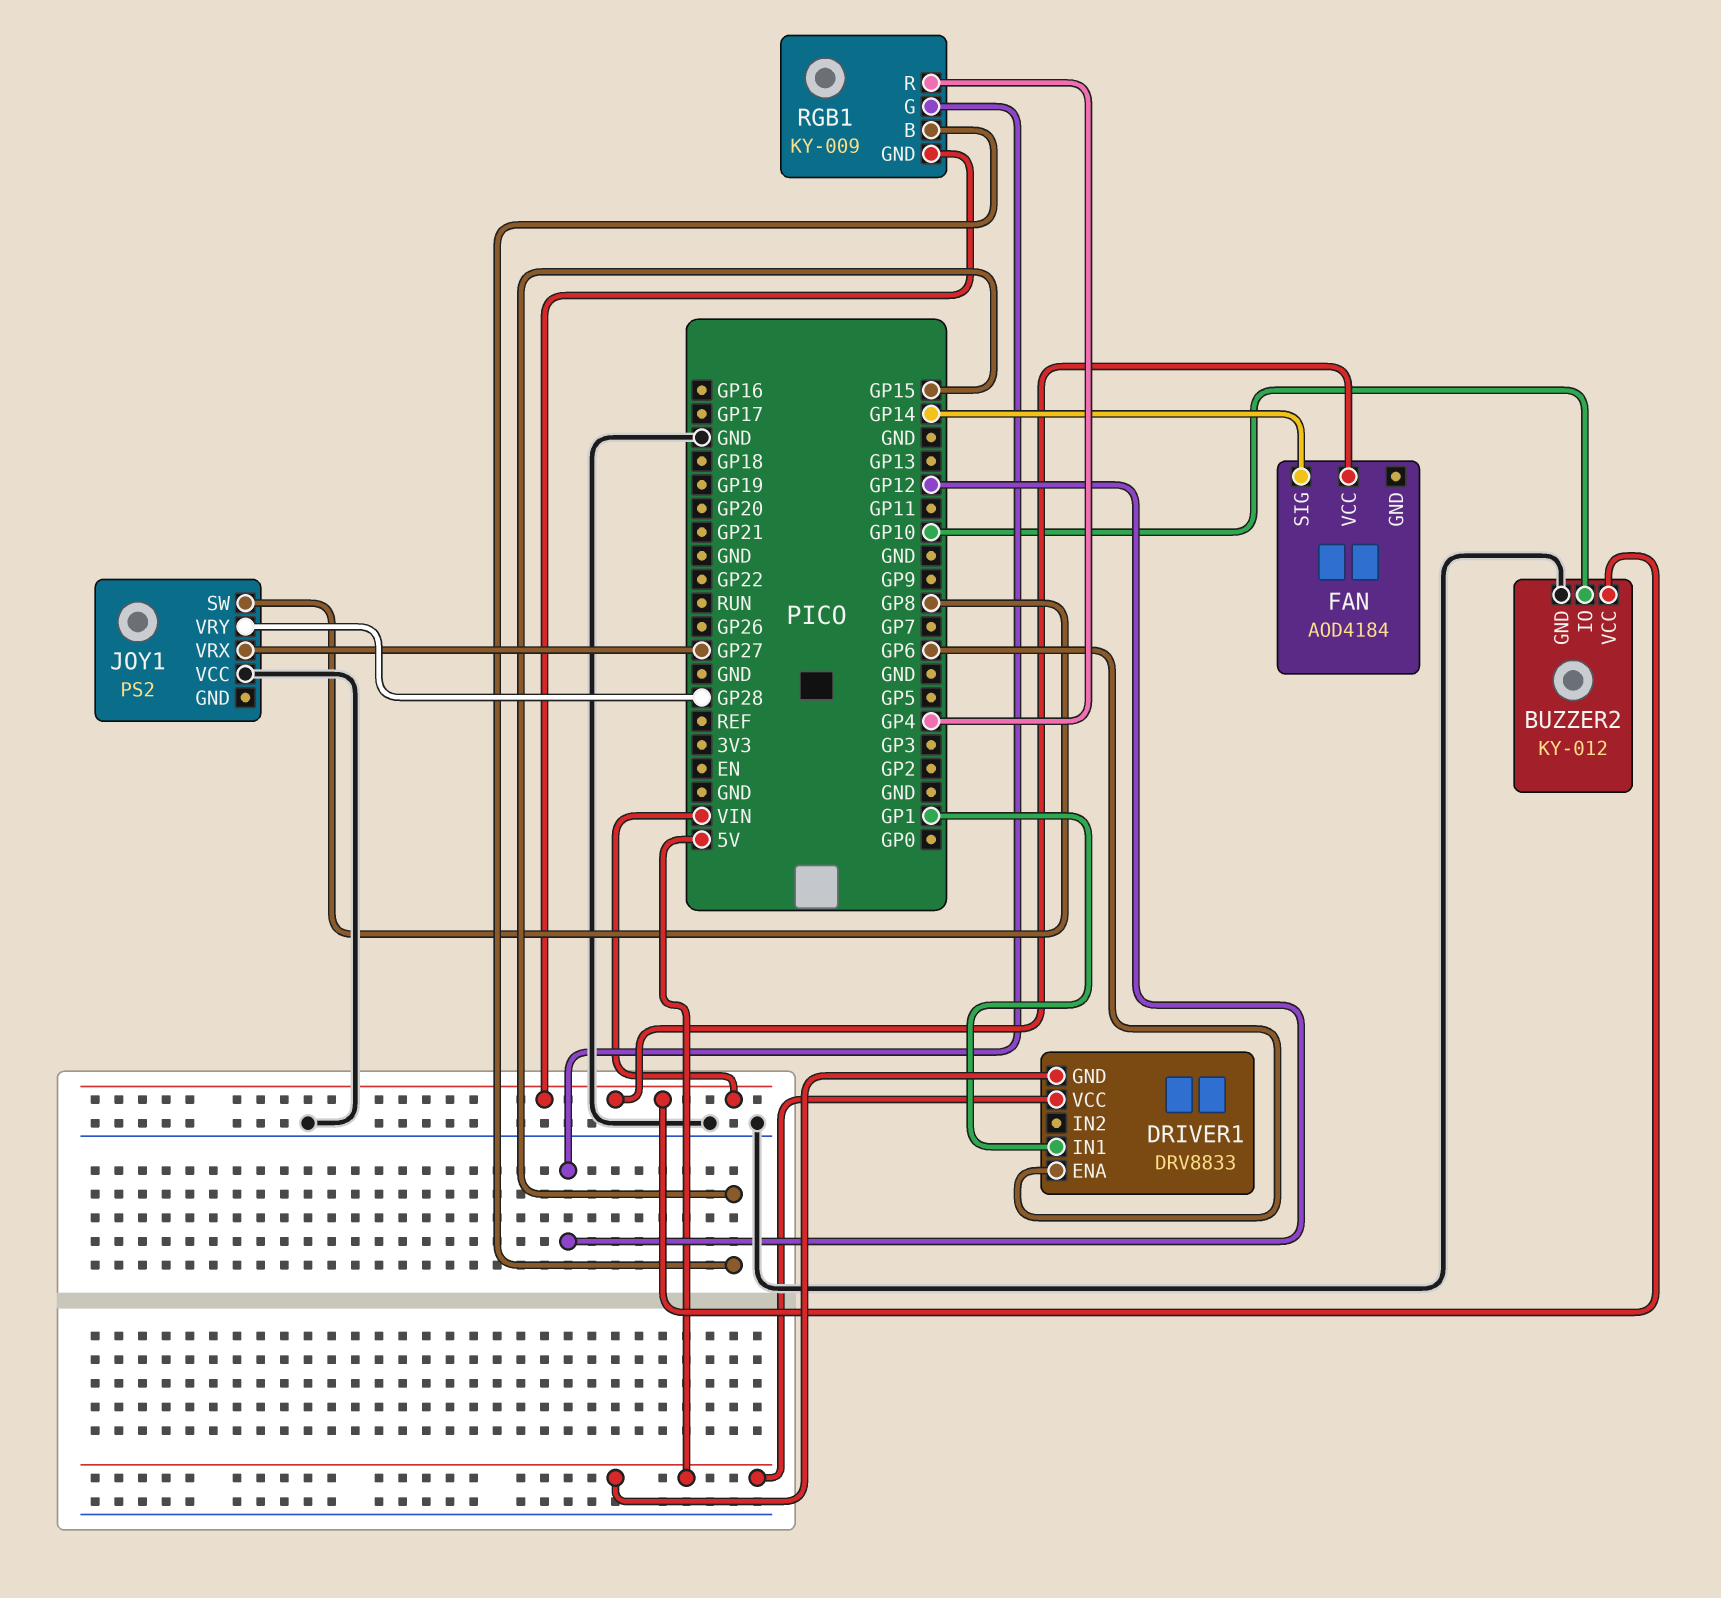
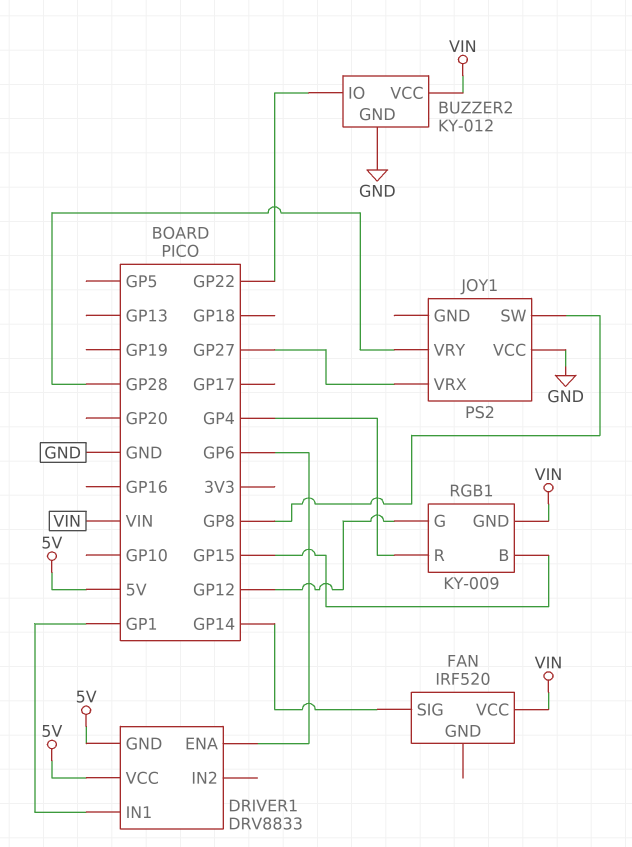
BUZZER2 pin IO: GP10 -> GP22
FAN: AOD4184 -> IRF520

